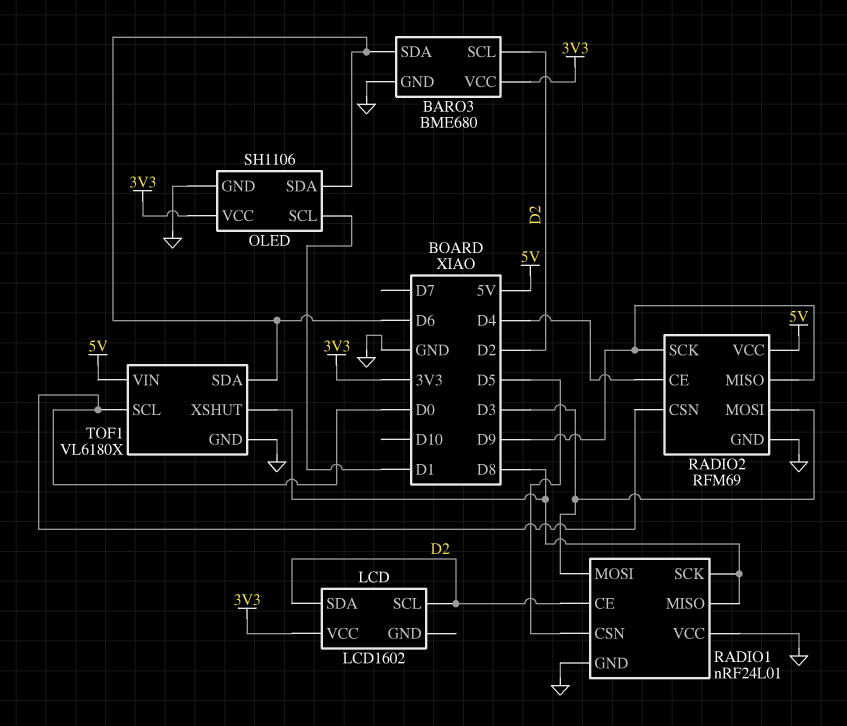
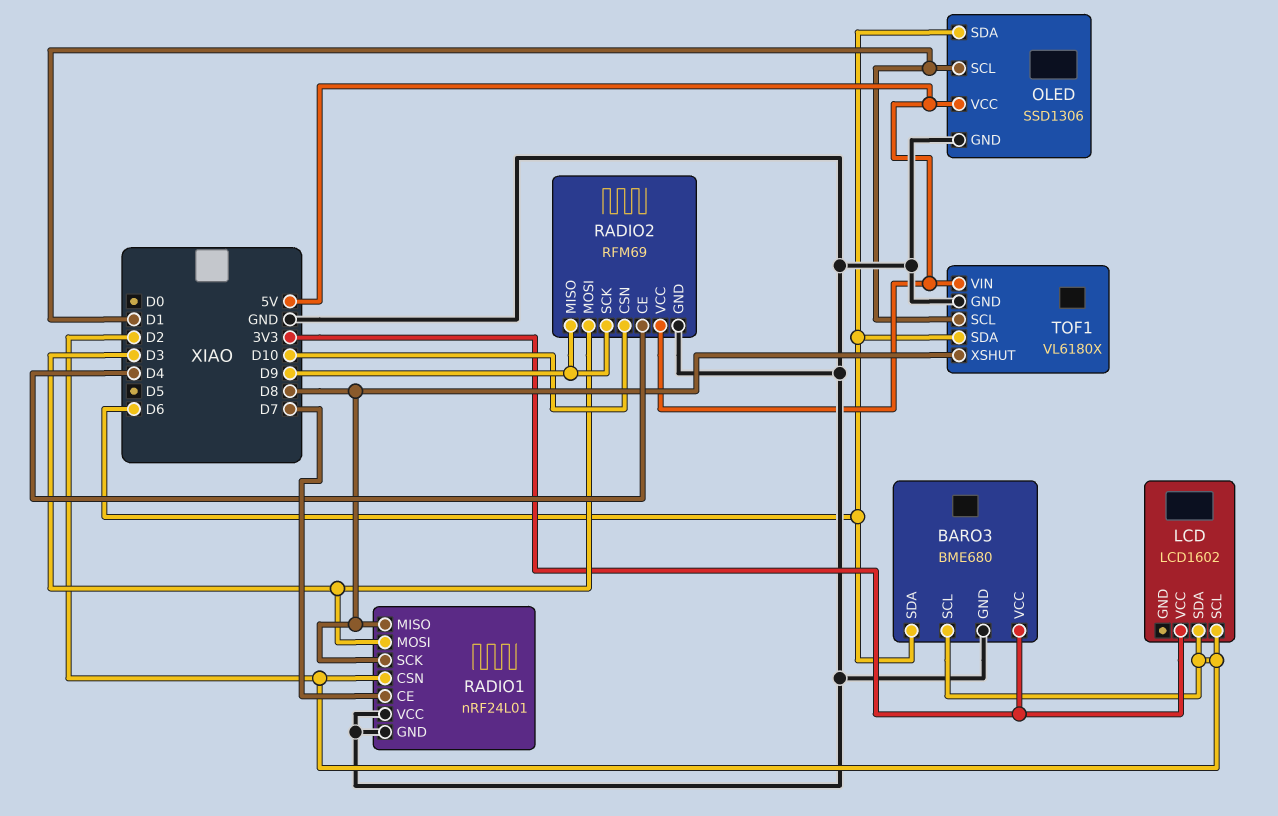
OLED: SH1106 -> SSD1306
OLED pin VCC: 3V3 -> 5V
RADIO1 pin CE: D2 -> D7
RADIO1 pin CSN: D5 -> D2
RADIO2 pin CSN: D0 -> D10
TOF1 pin SCL: D0 -> D1

